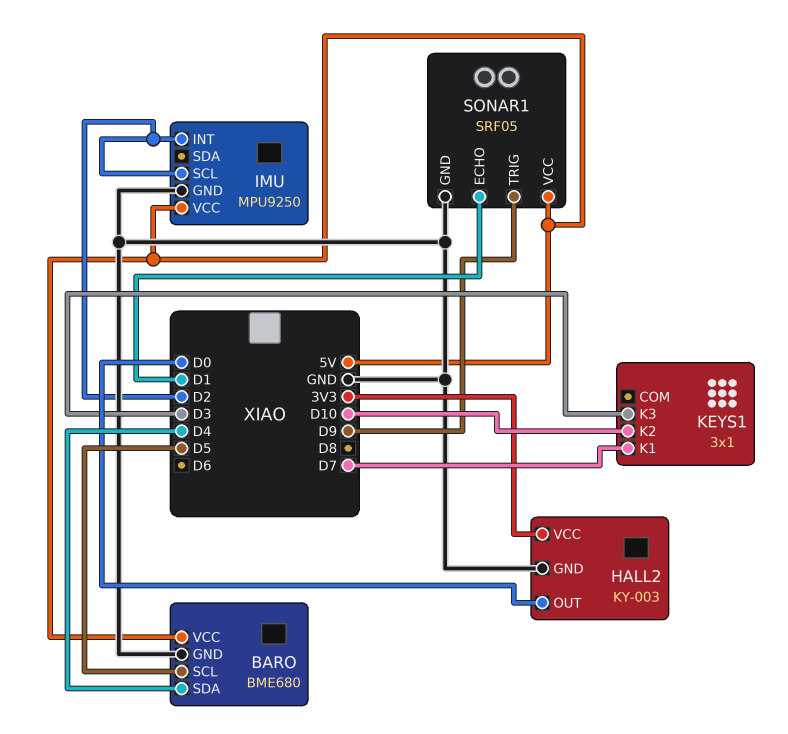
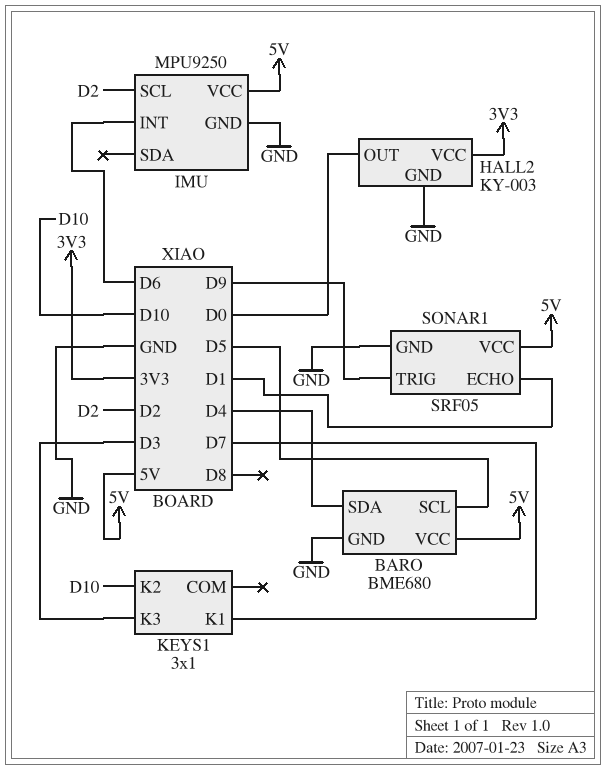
IMU pin INT: D2 -> D6

